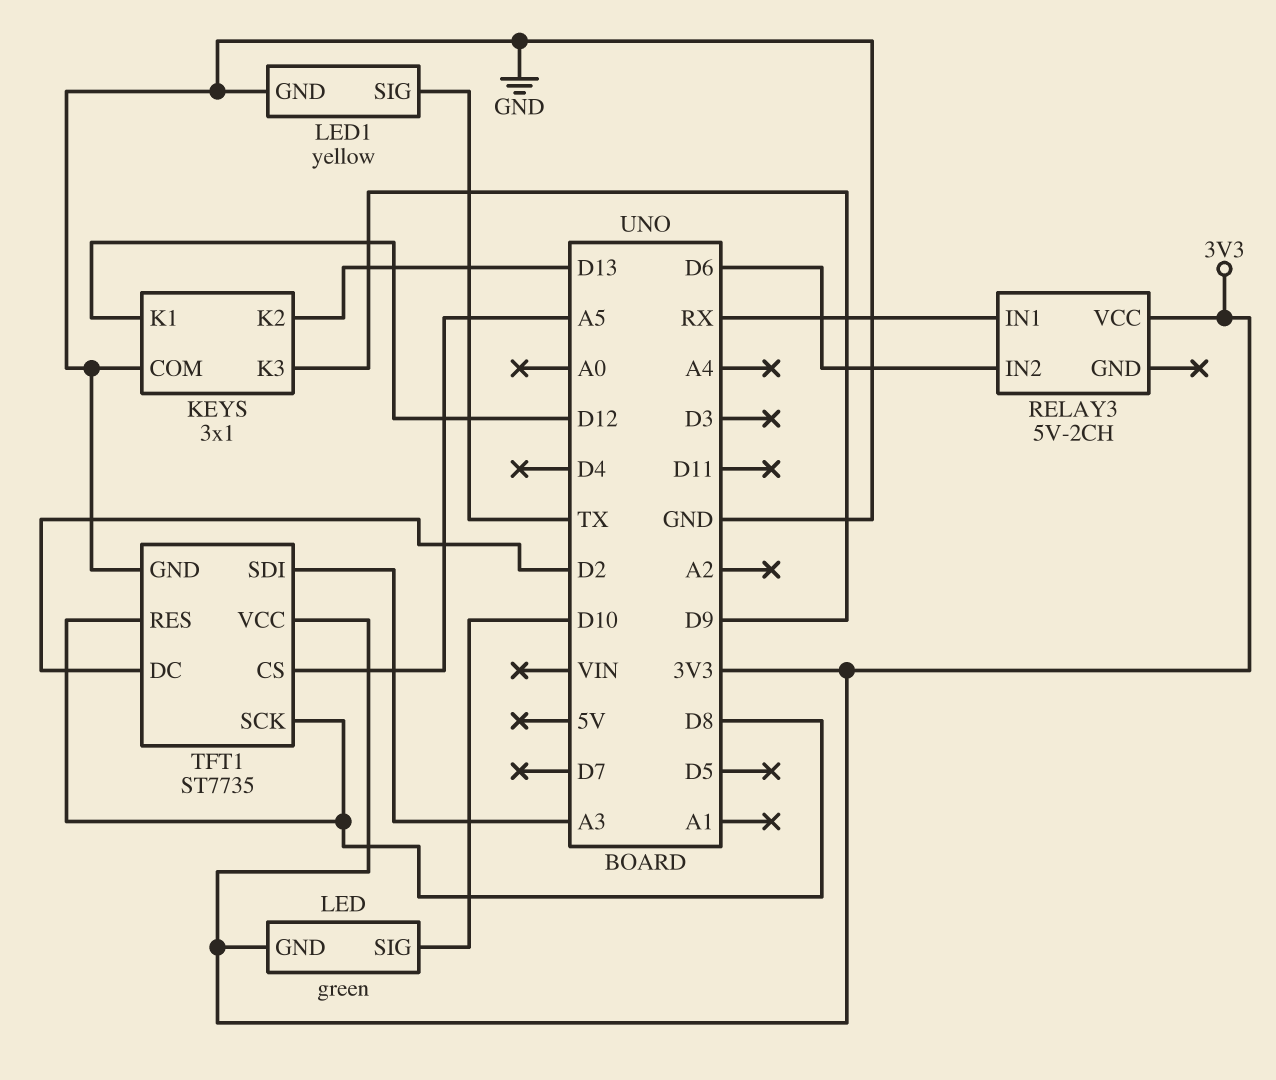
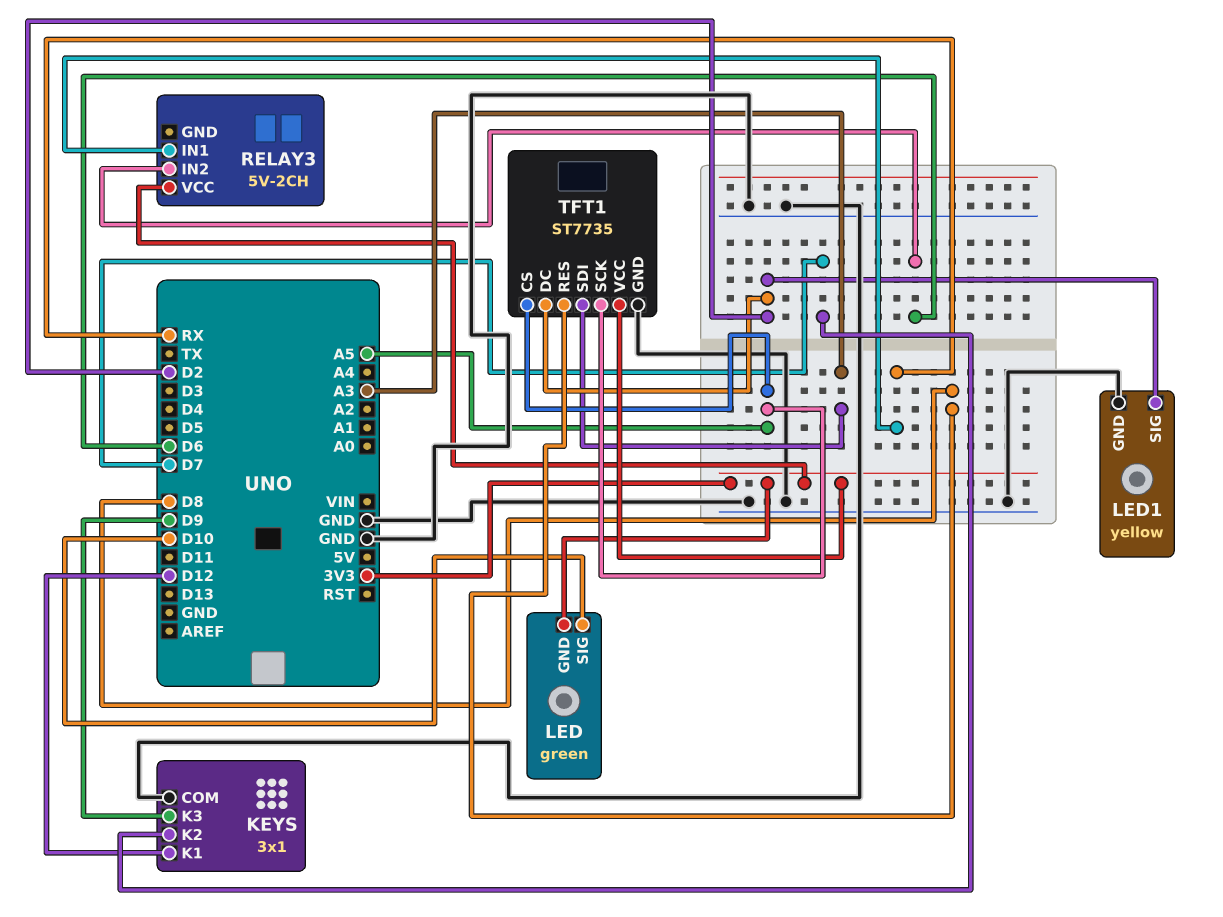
KEYS pin K2: D13 -> D7
LED1 pin SIG: TX -> D2
TFT1 pin SCK: D8 -> A5

